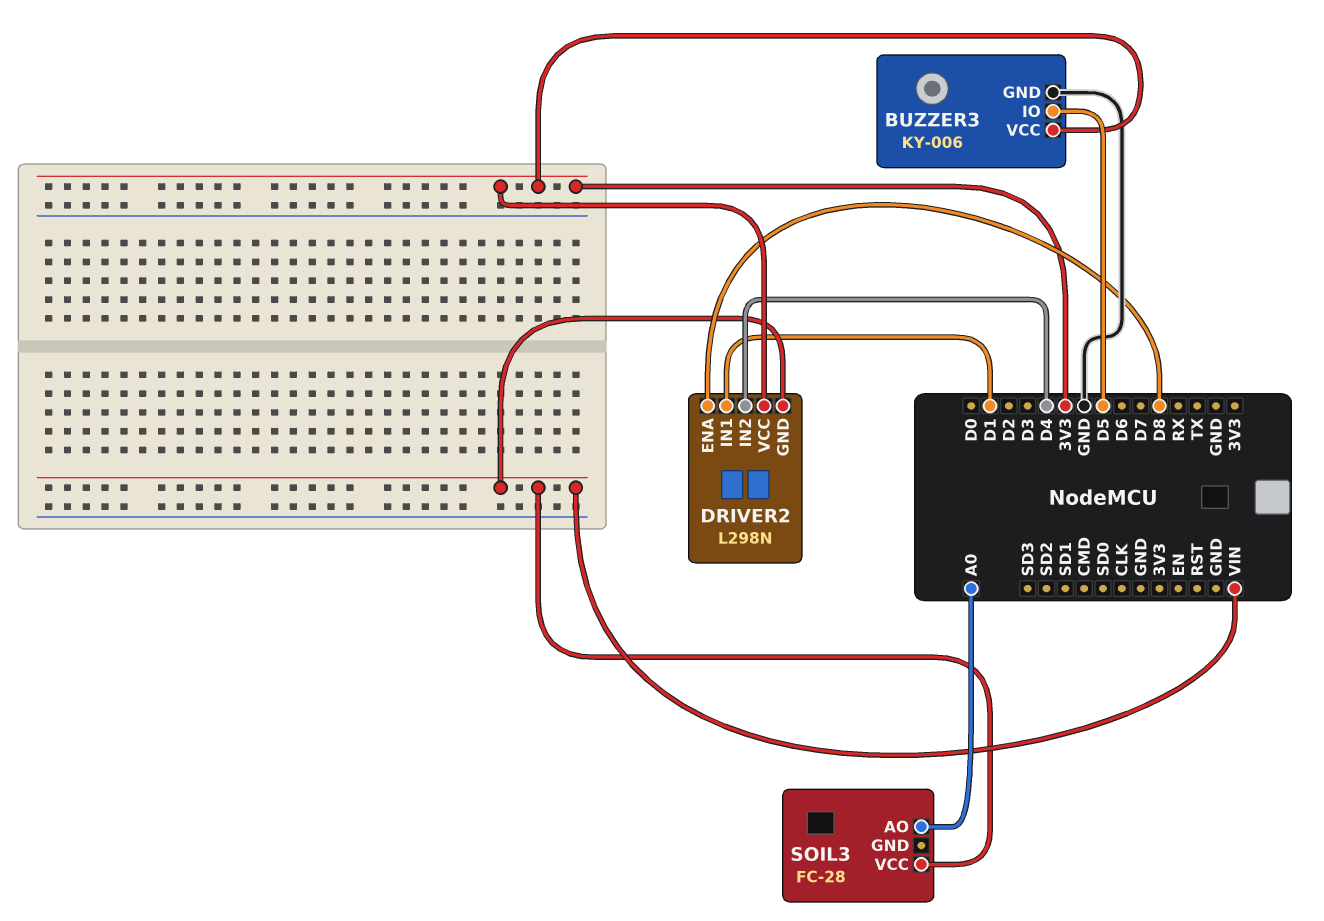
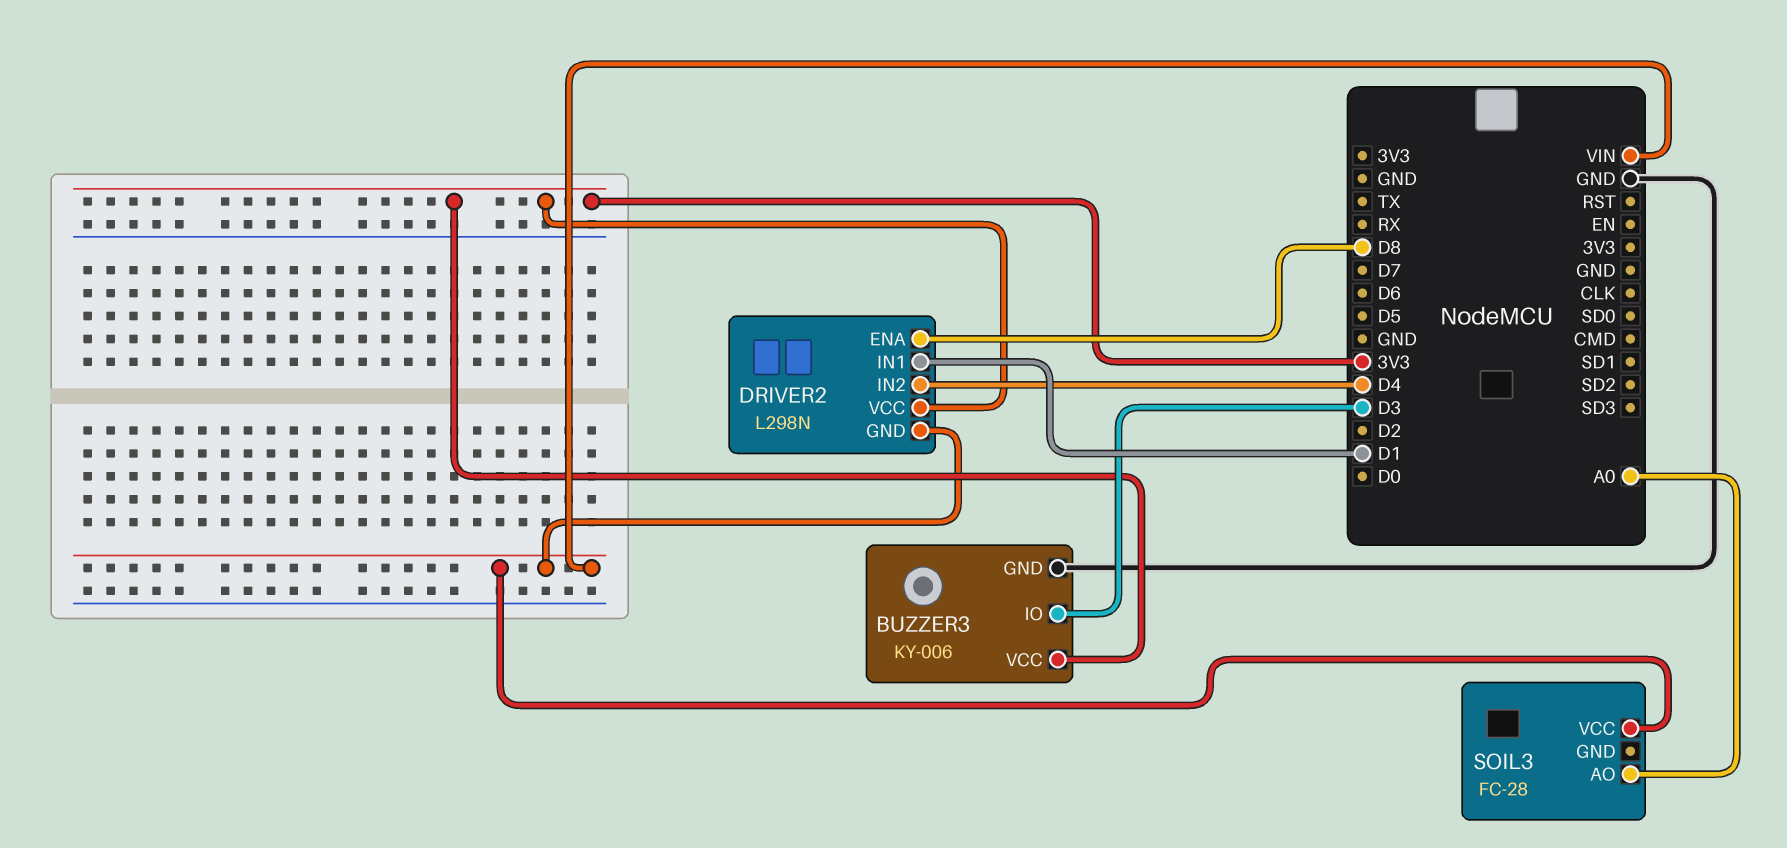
BUZZER3 pin IO: D5 -> D3

